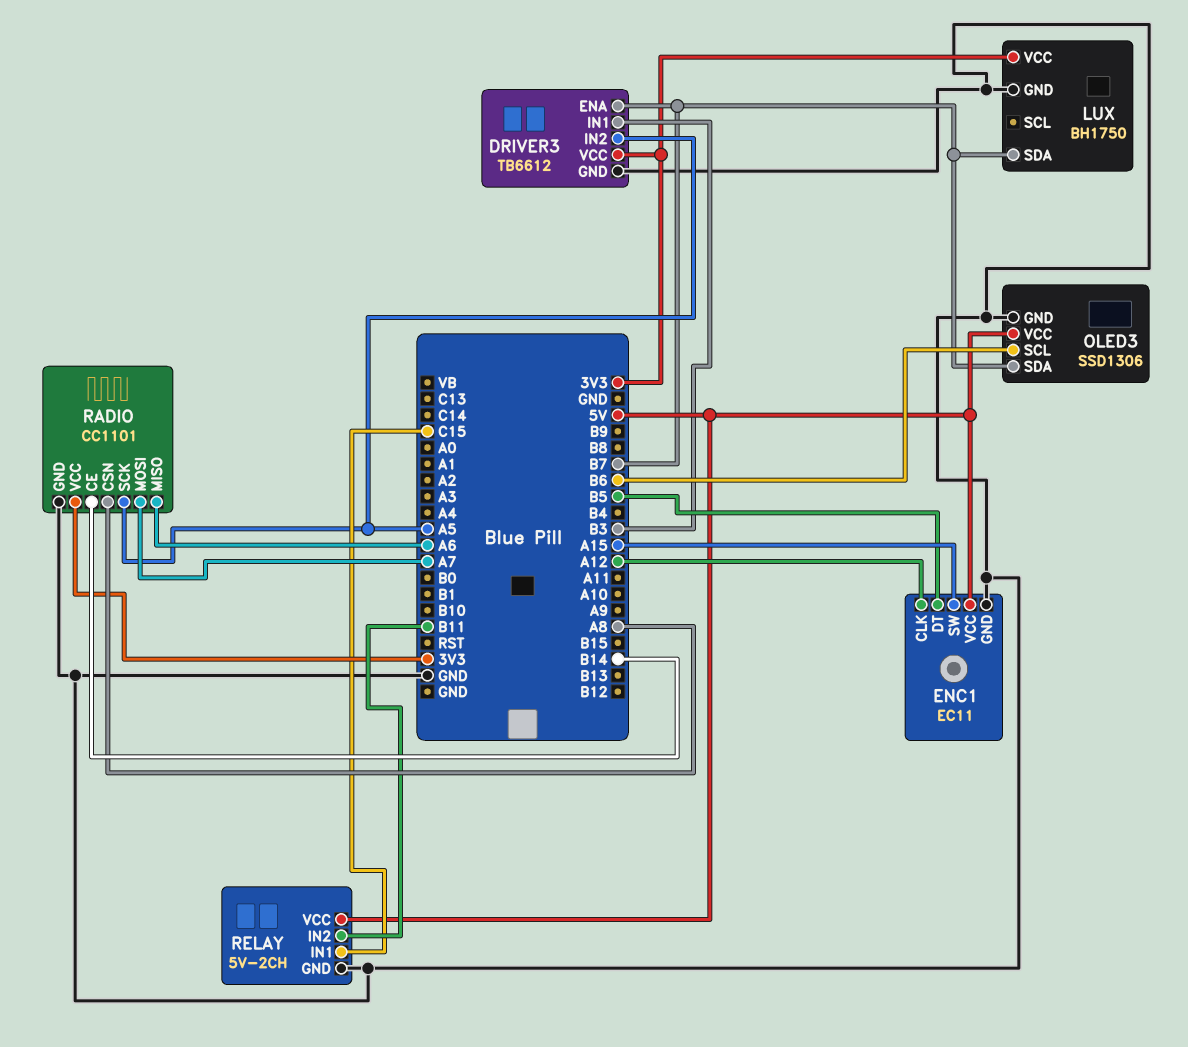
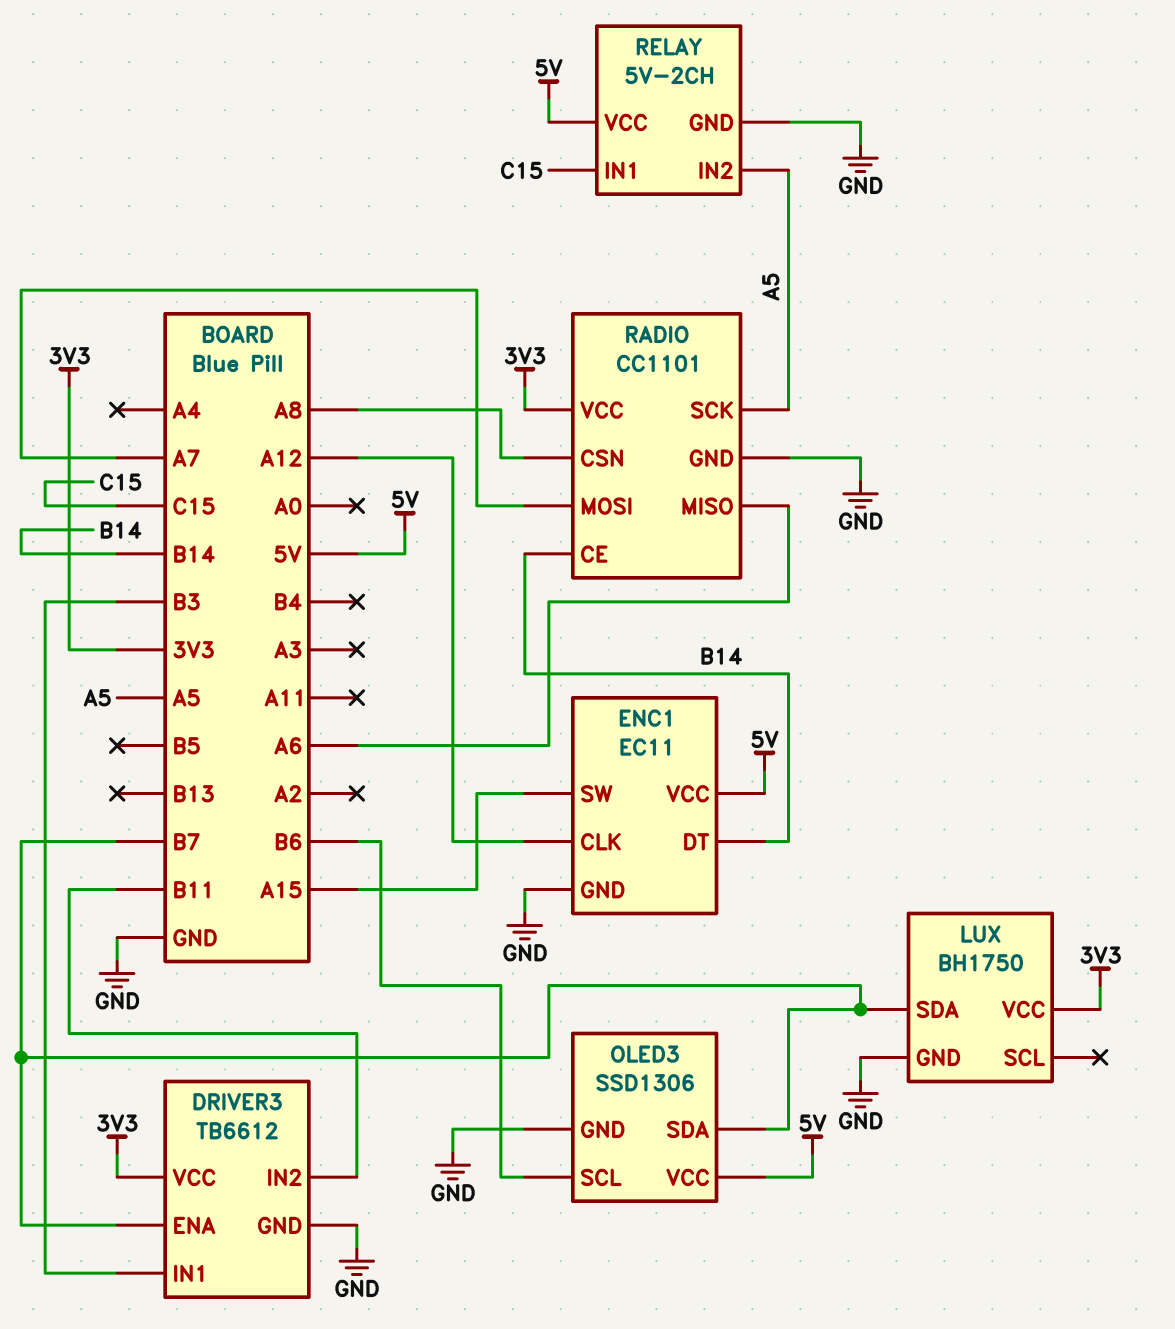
DRIVER3 pin IN2: A5 -> B11
ENC1 pin DT: B5 -> B14
RELAY pin IN2: B11 -> A5

